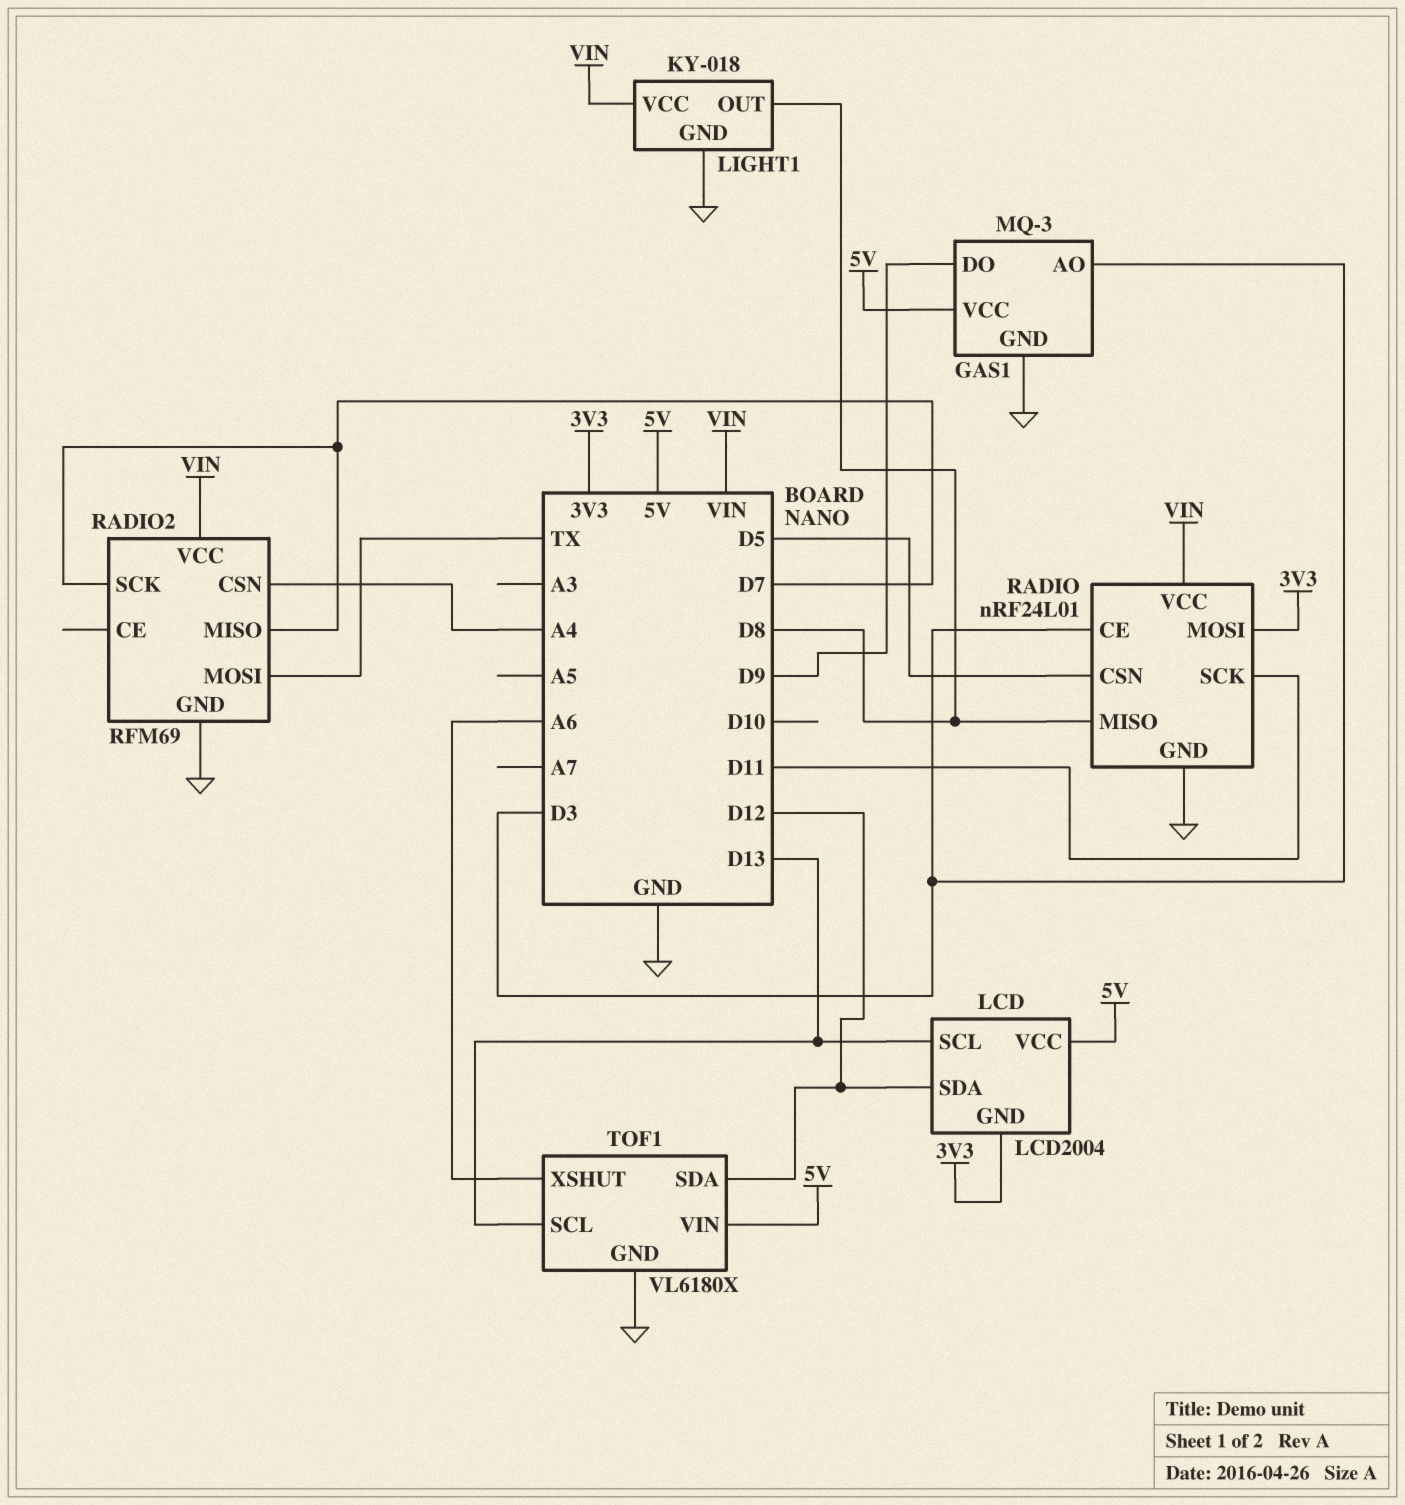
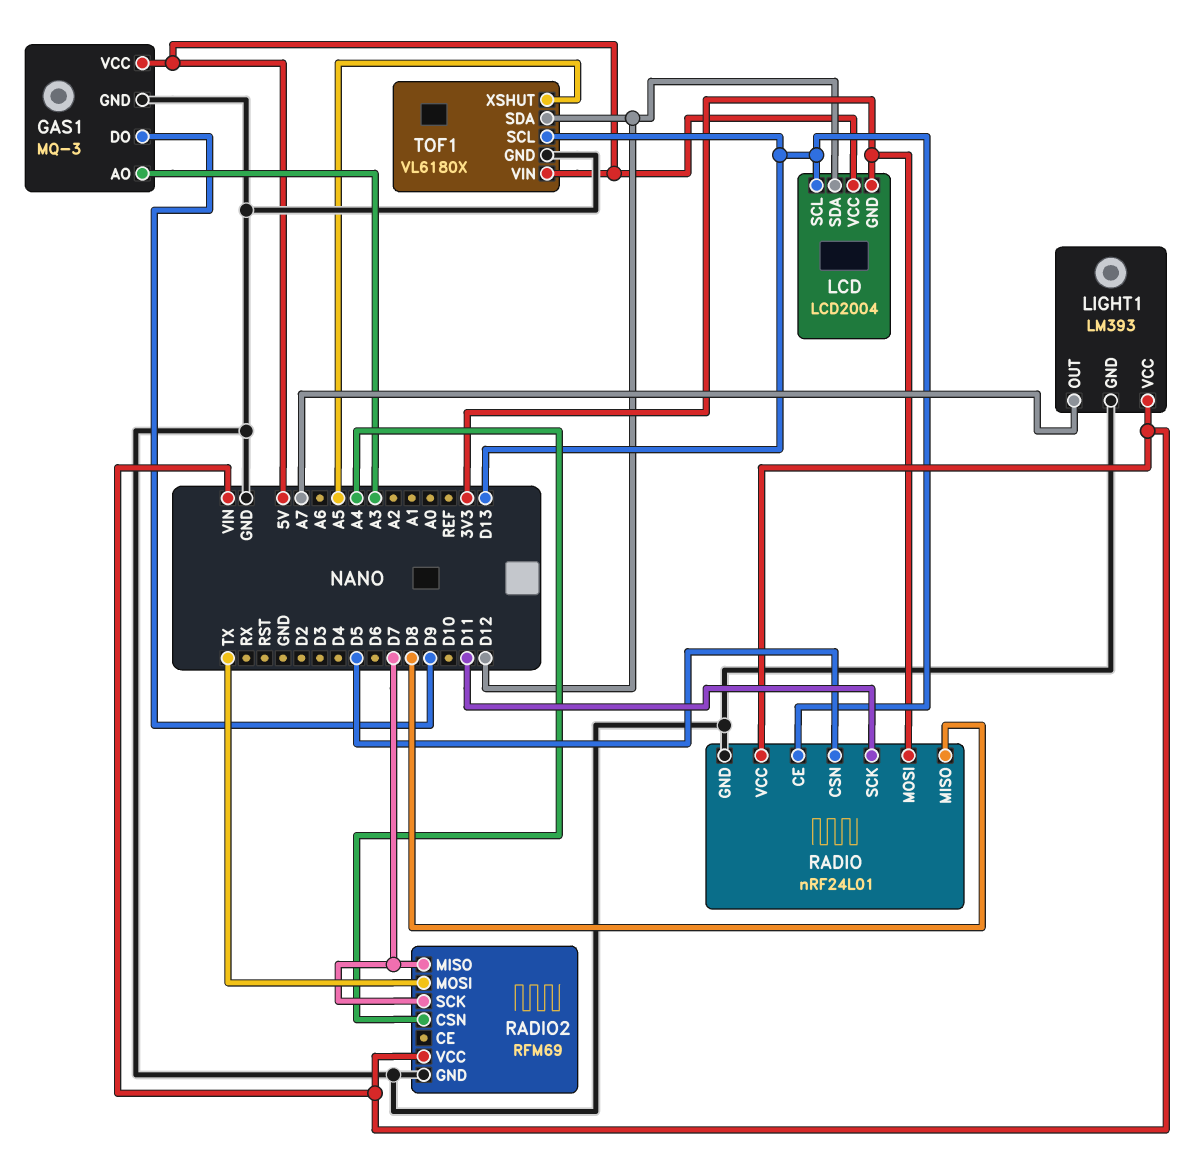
GAS1 pin AO: D3 -> A3
LIGHT1: KY-018 -> LM393
LIGHT1 pin OUT: D8 -> A7
RADIO pin CE: D3 -> D13
TOF1 pin XSHUT: A6 -> A5

